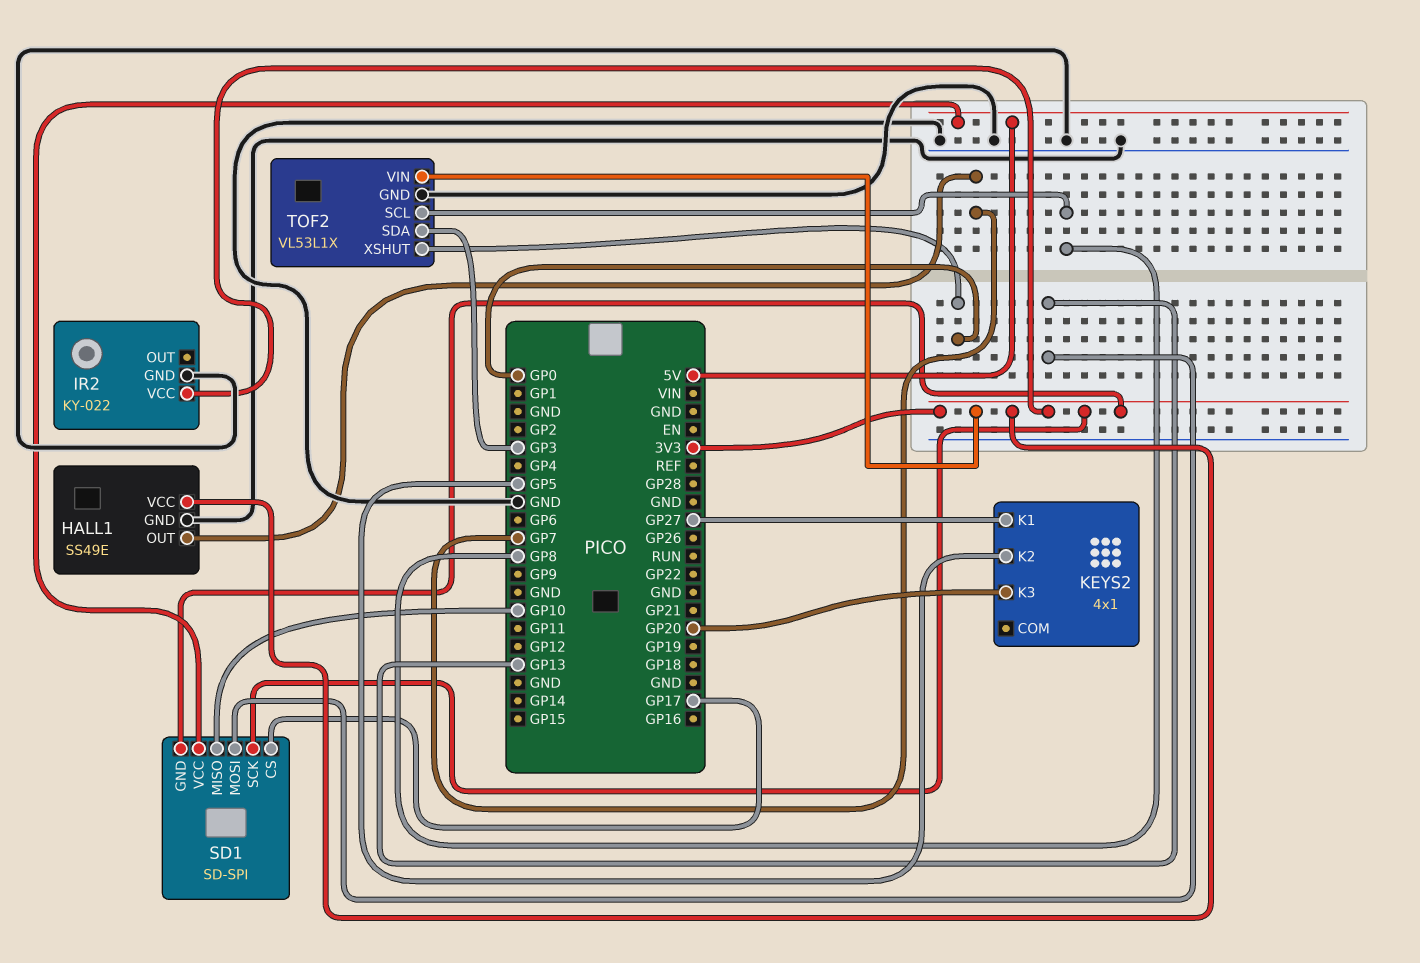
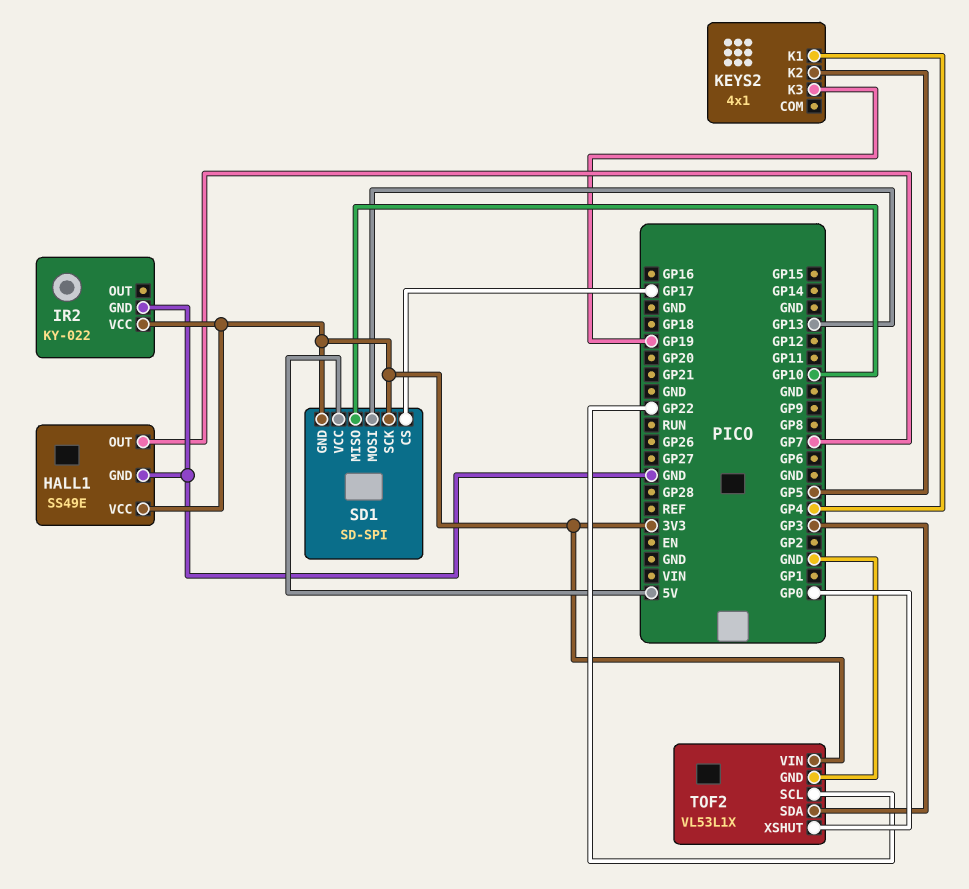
KEYS2 pin K1: GP27 -> GP4
KEYS2 pin K3: GP20 -> GP19
TOF2 pin SCL: GP8 -> GP22

